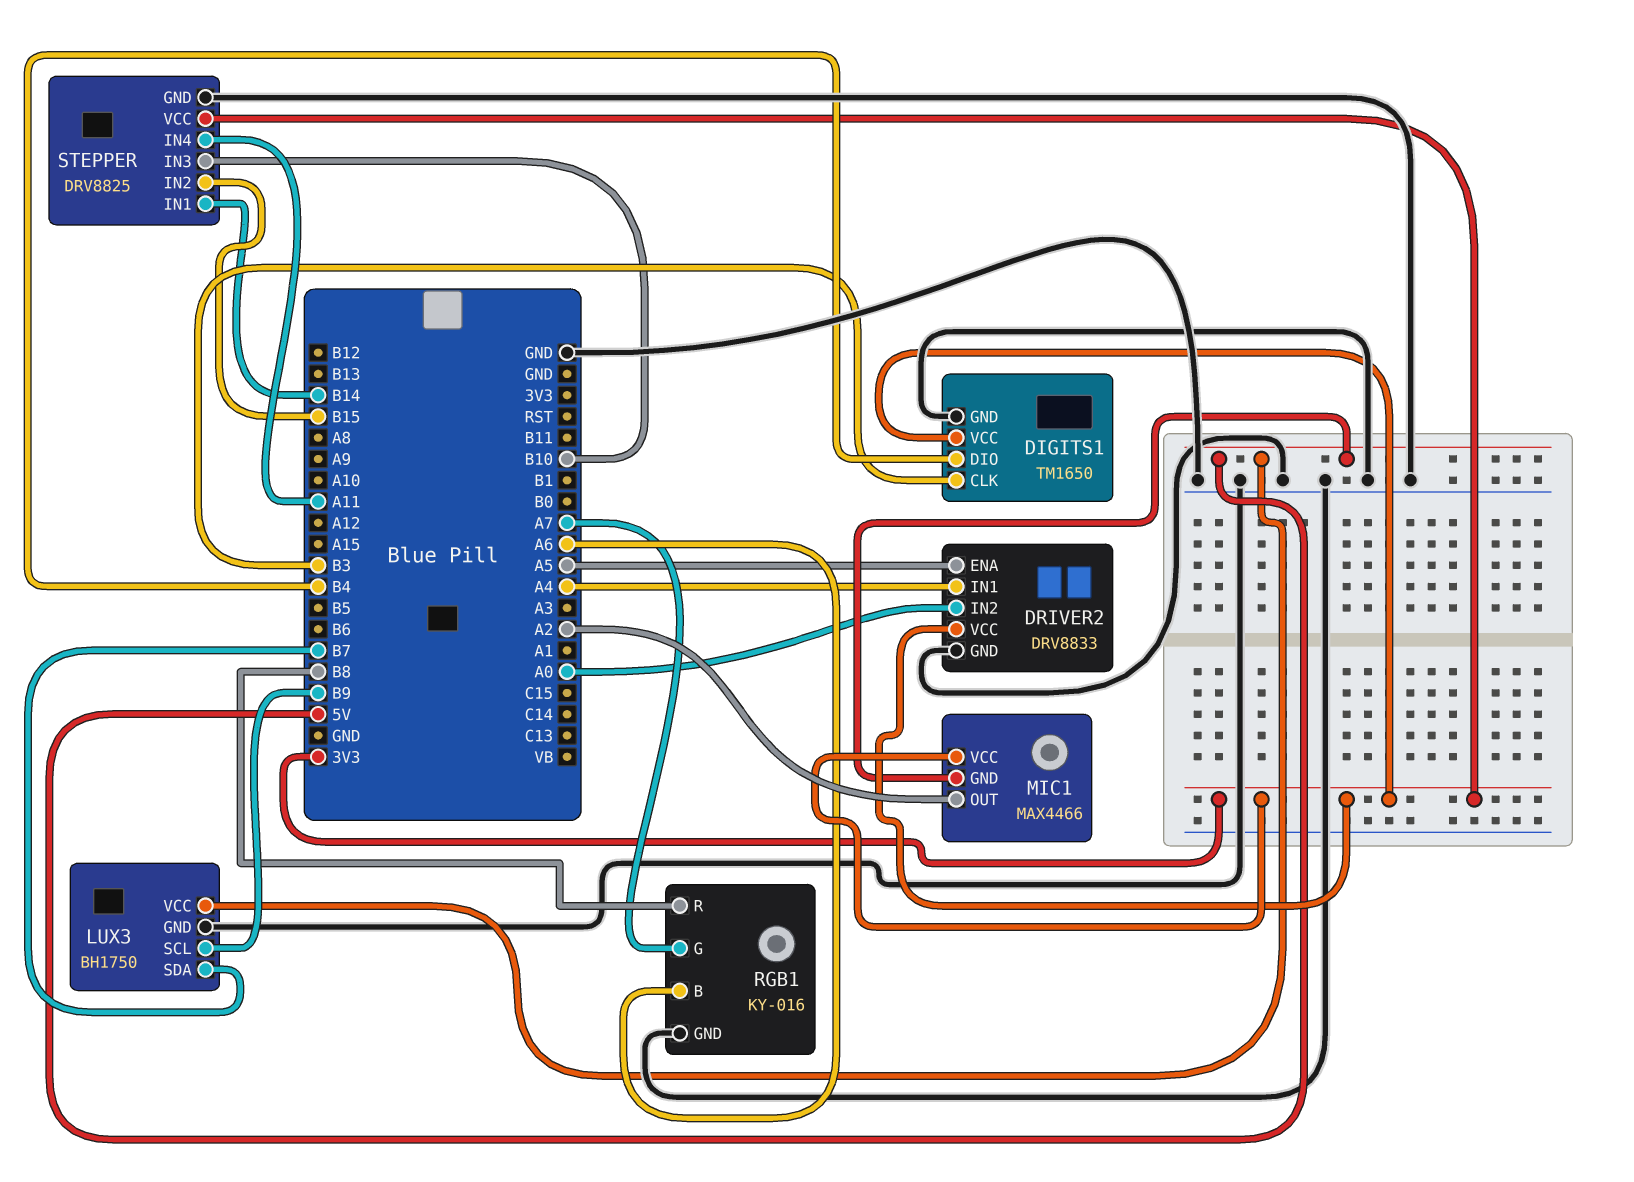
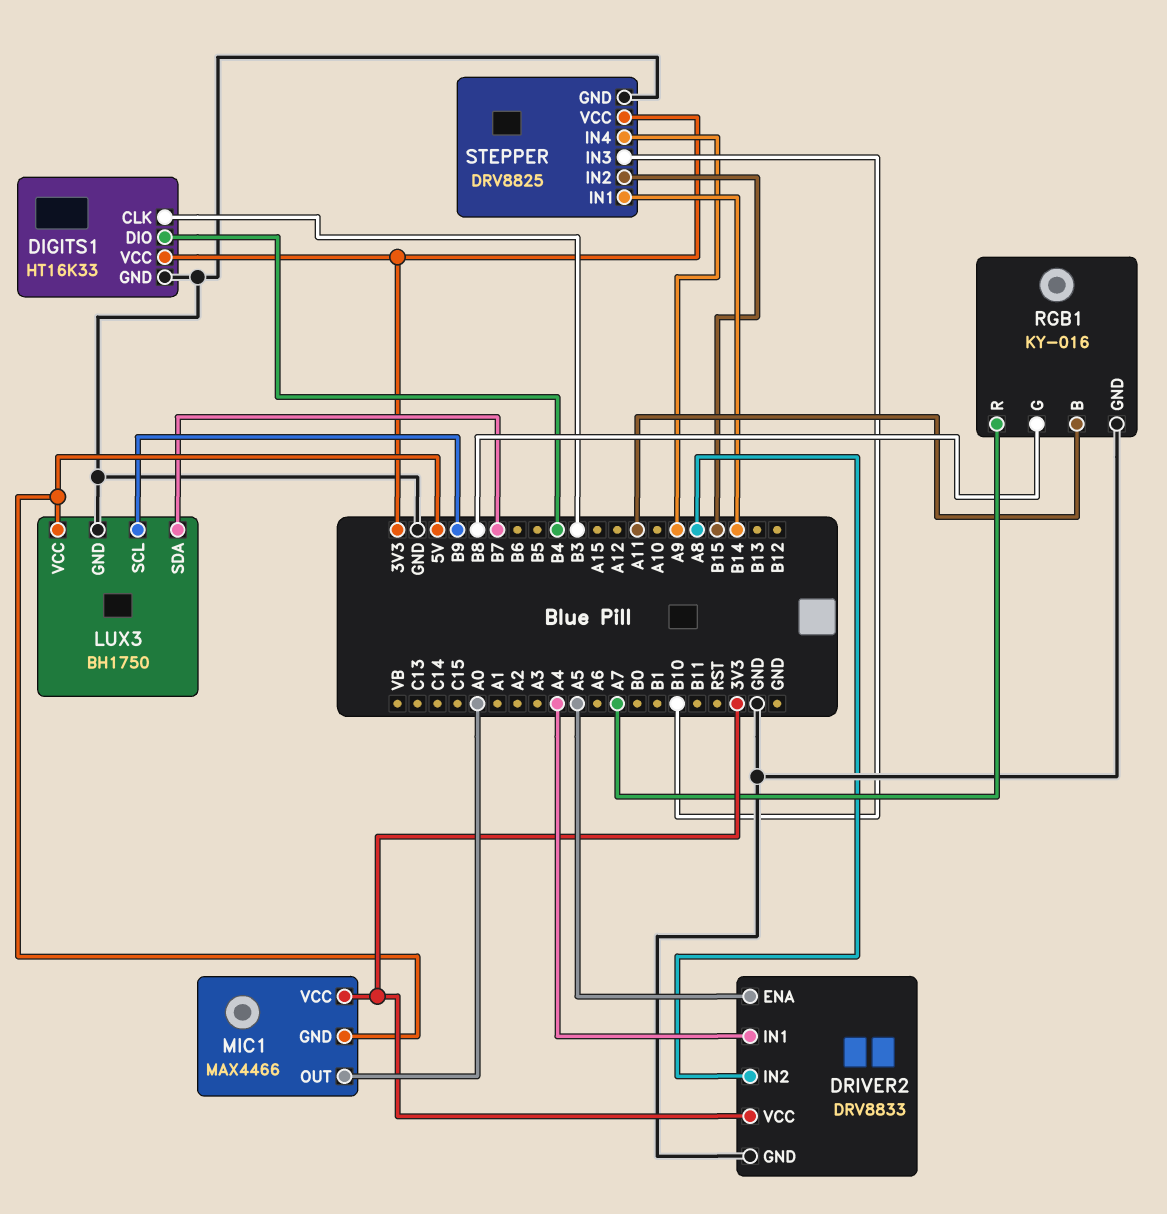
DIGITS1: TM1650 -> HT16K33
DRIVER2 pin IN2: A0 -> A8
MIC1 pin OUT: A2 -> A0
RGB1 pin B: A6 -> A11
RGB1 pin G: A7 -> B8
RGB1 pin R: B8 -> A7
STEPPER pin IN4: A11 -> A9

